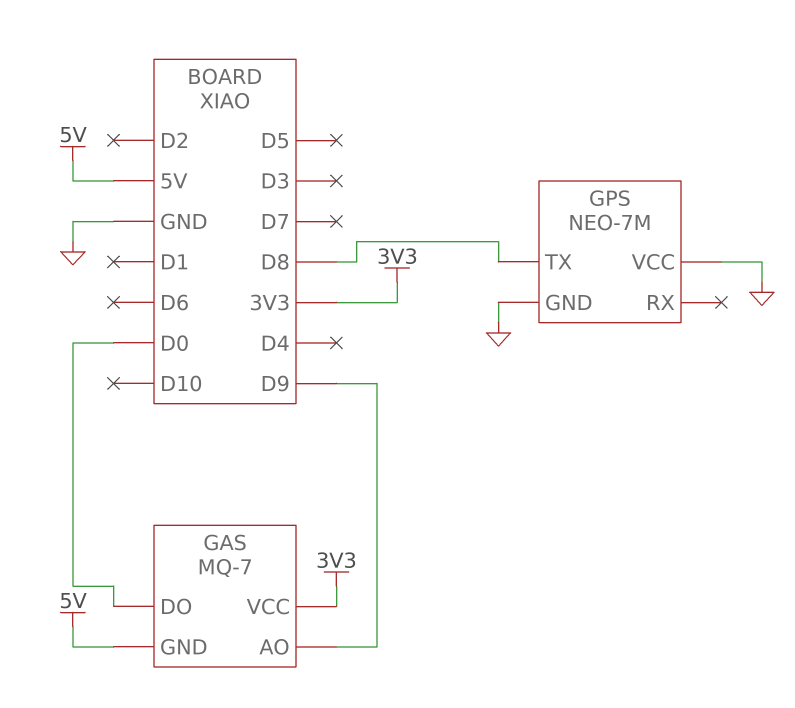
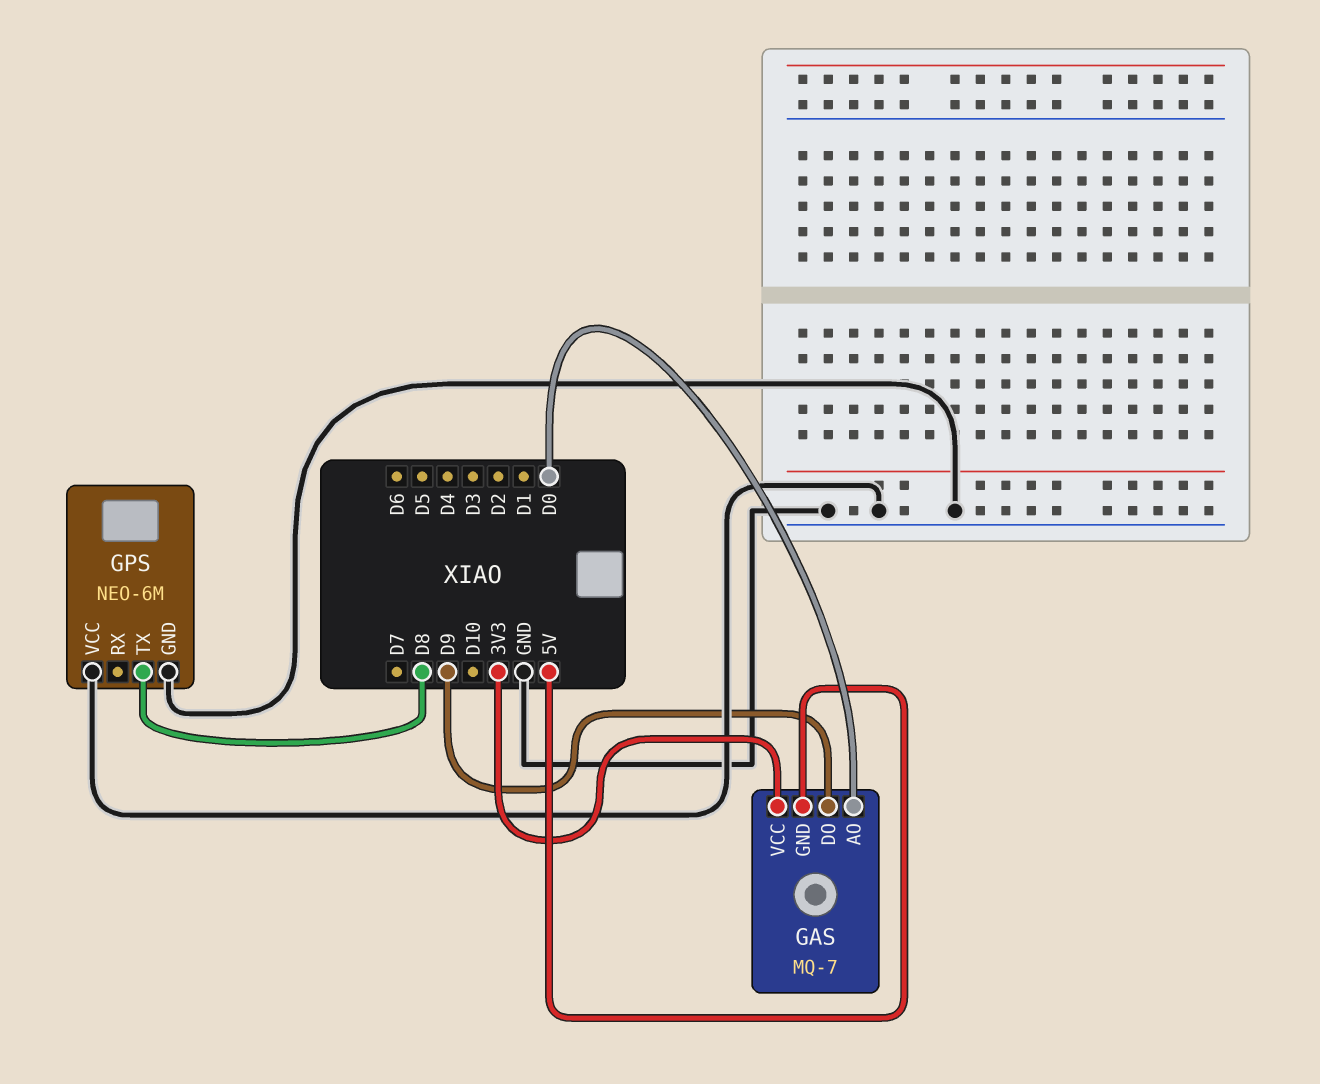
GAS pin AO: D9 -> D0
GAS pin DO: D0 -> D9
GPS: NEO-7M -> NEO-6M

